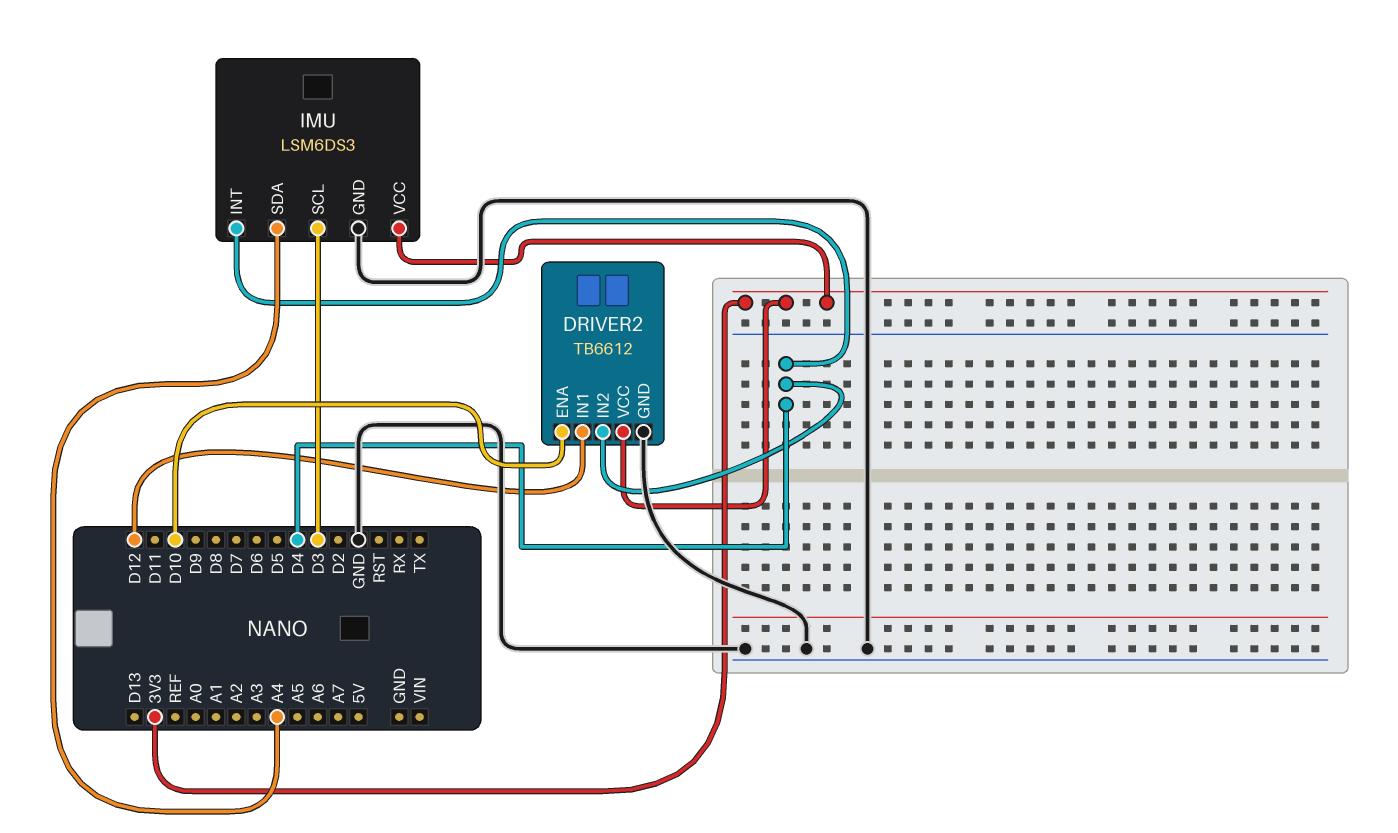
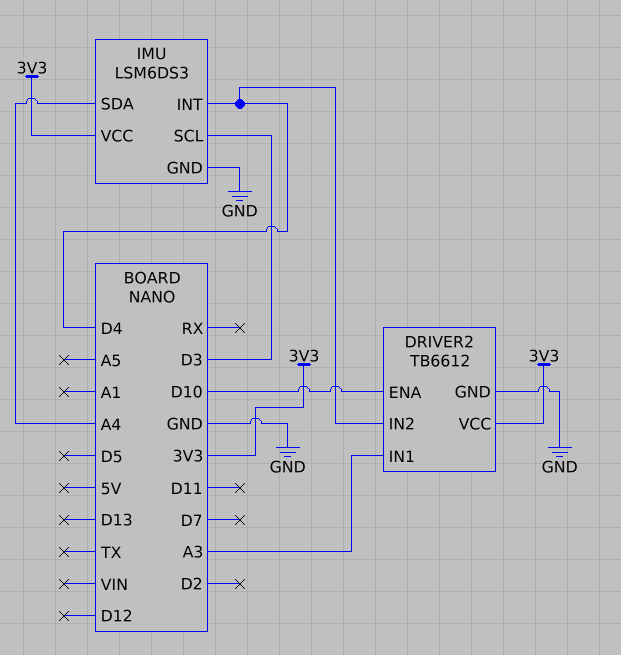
DRIVER2 pin IN1: D12 -> A3

